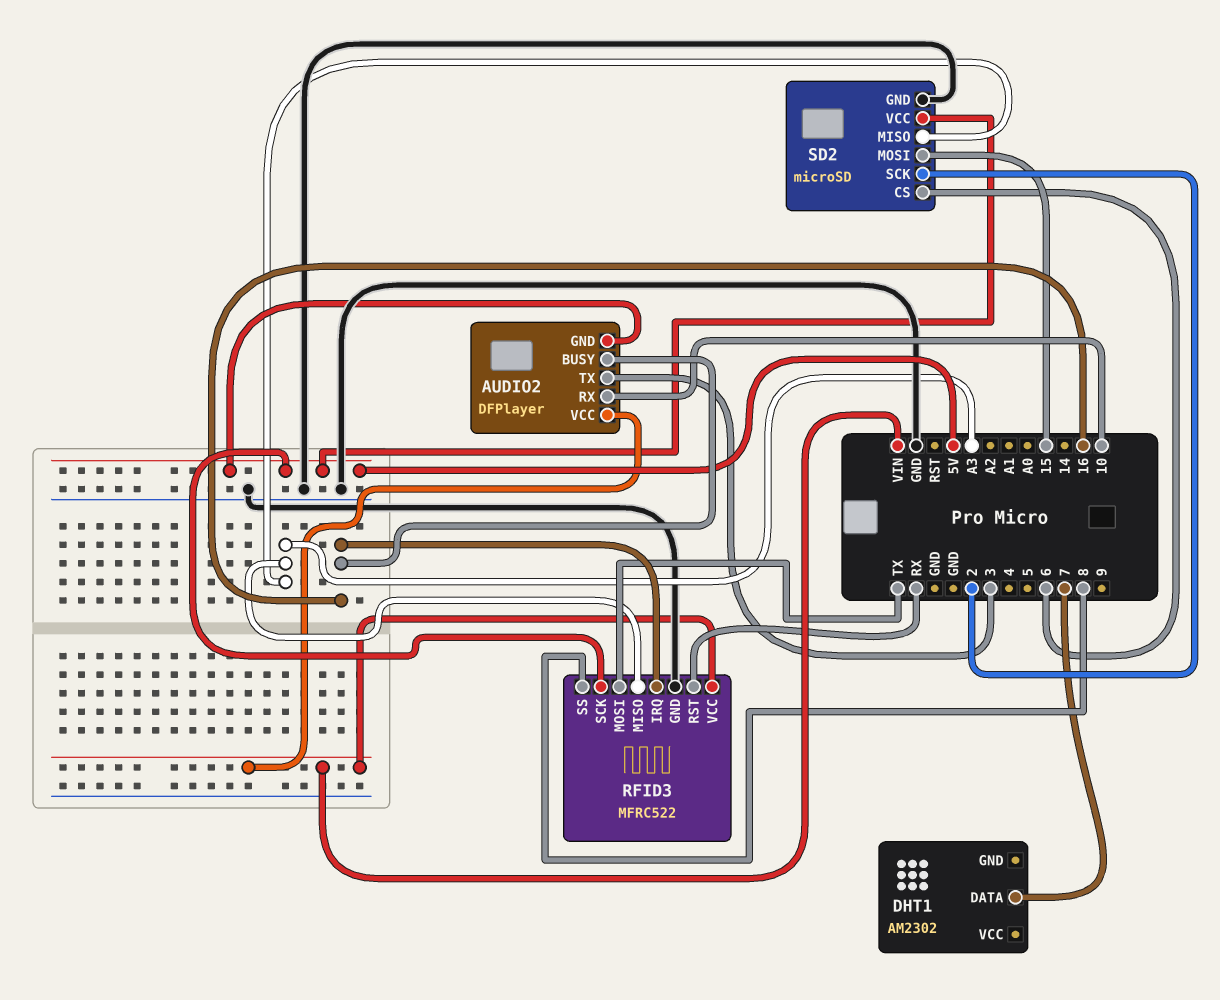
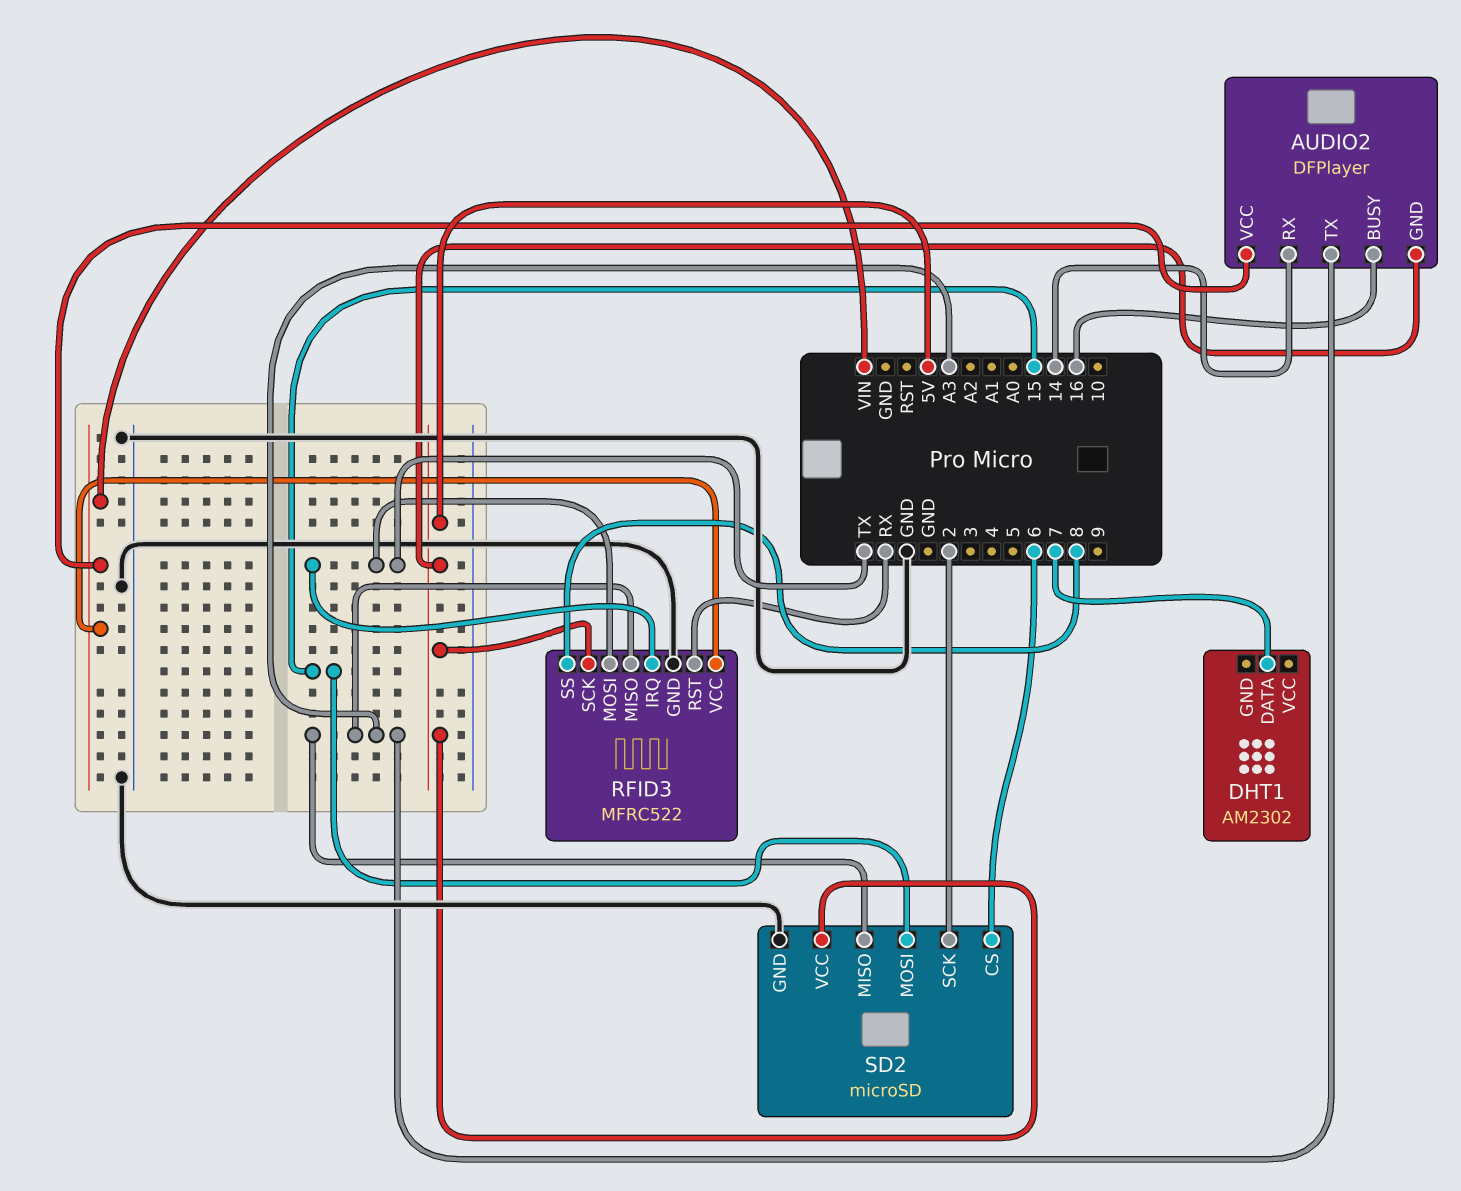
AUDIO2 pin RX: 10 -> 14
AUDIO2 pin TX: 3 -> A3
RFID3 pin IRQ: 16 -> TX

